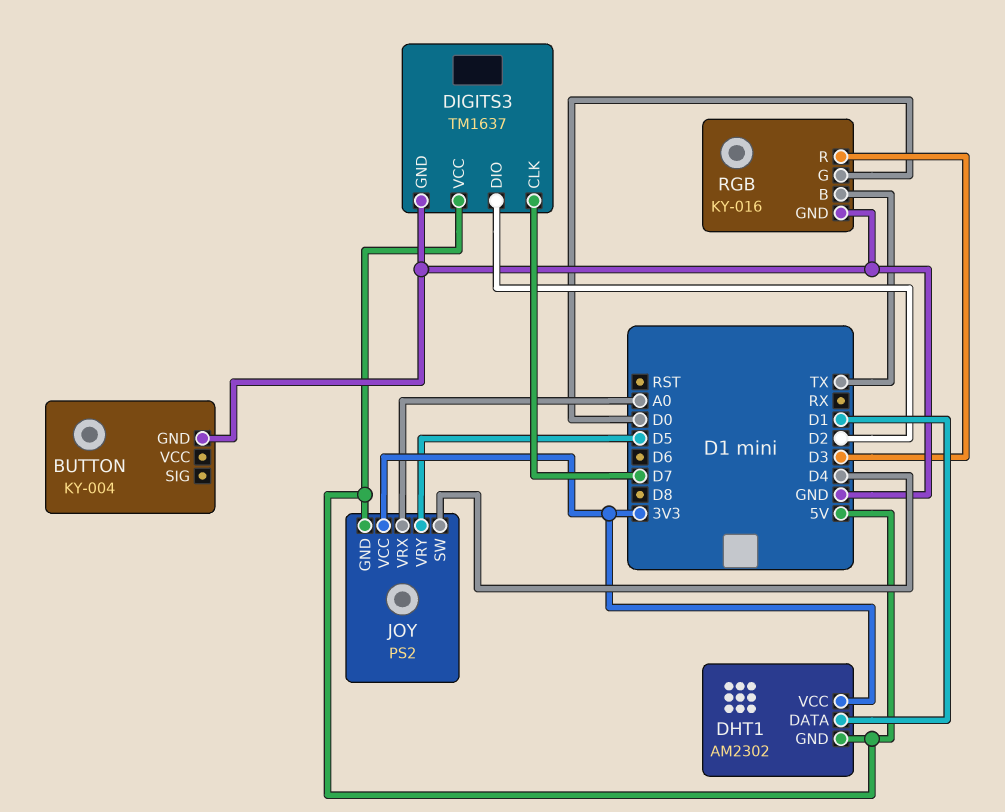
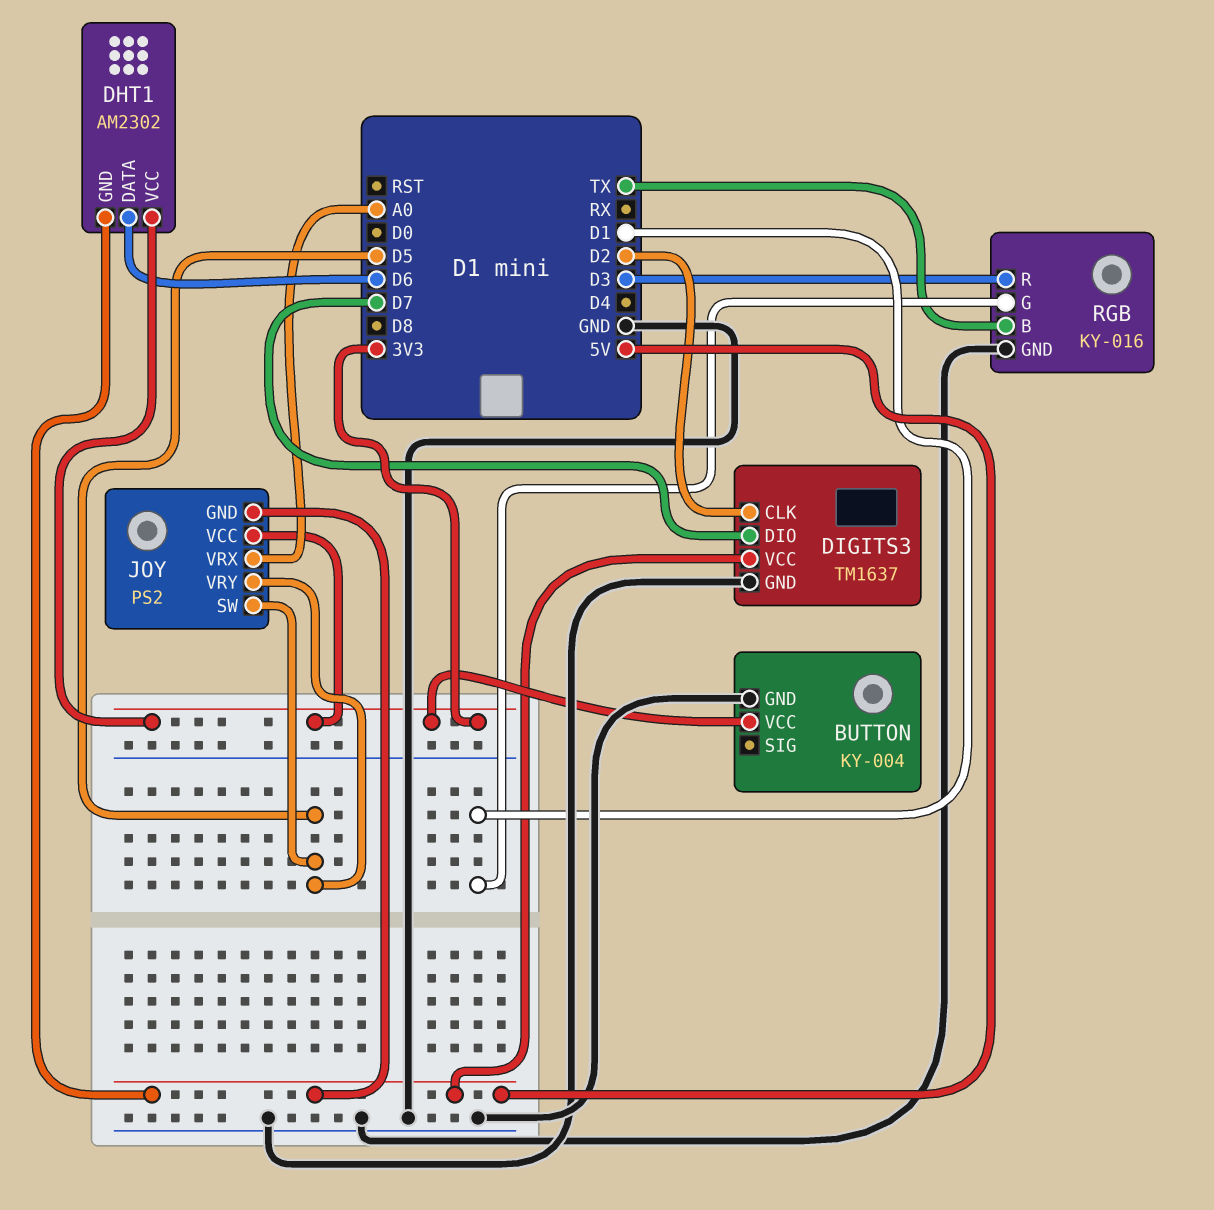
BUTTON pin VCC: none -> 3V3
DHT1 pin DATA: D1 -> D6
DIGITS3 pin CLK: D7 -> D2
DIGITS3 pin DIO: D2 -> D7
JOY pin SW: D4 -> D5
RGB pin G: D0 -> D1

